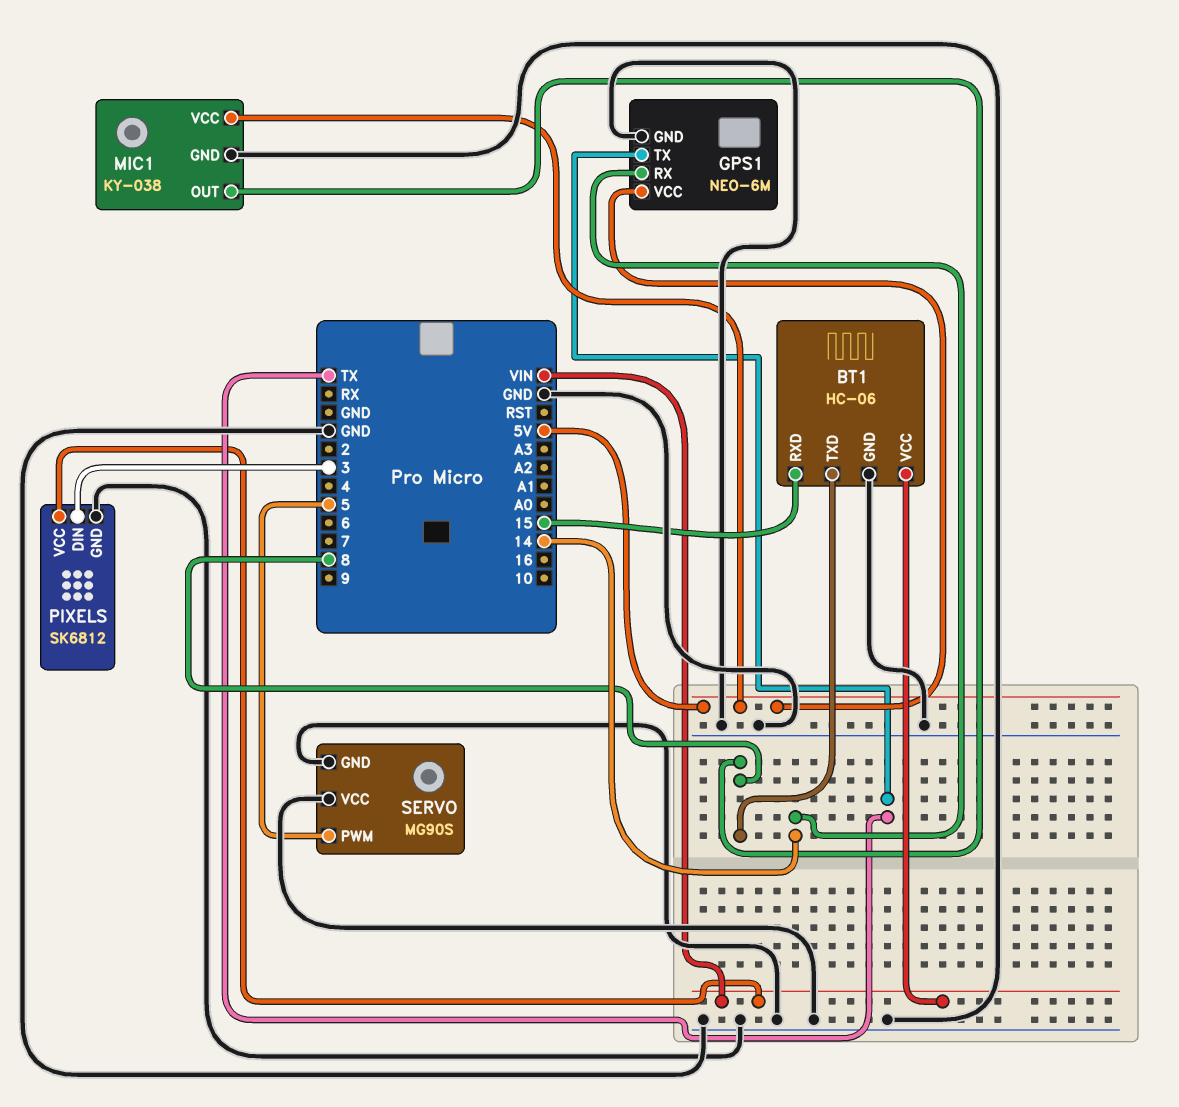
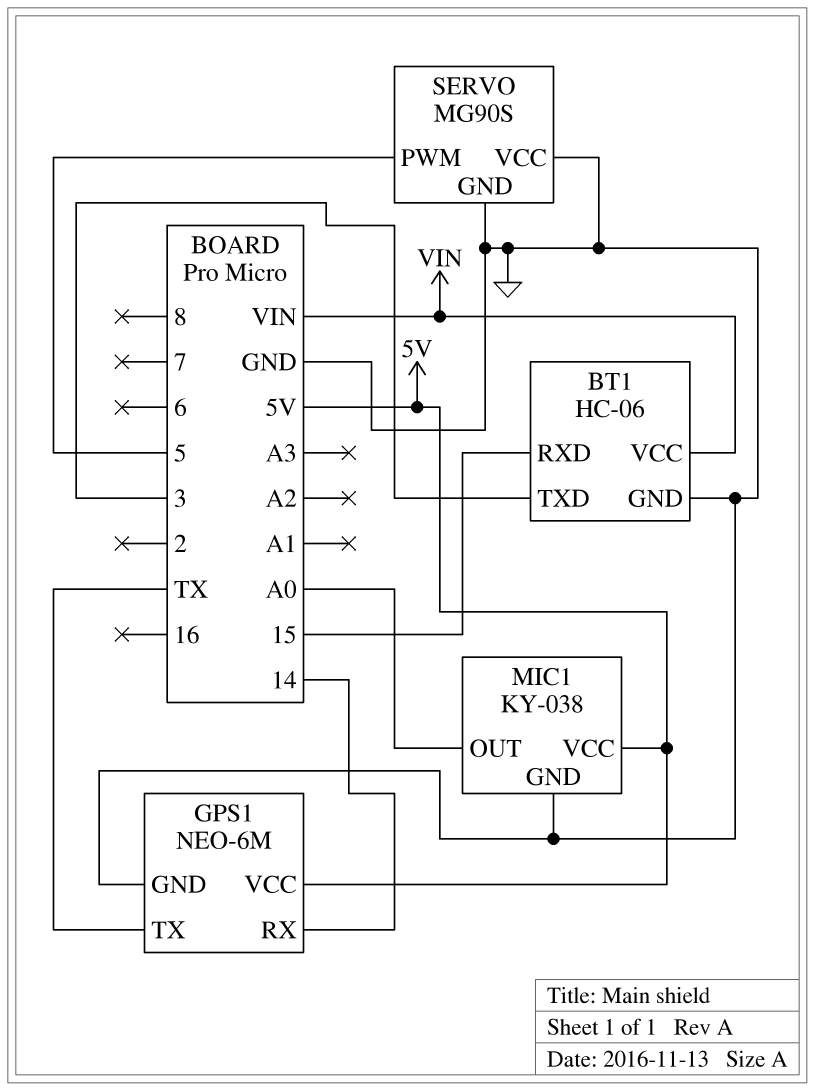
BT1 pin TXD: 8 -> 3
MIC1 pin OUT: 8 -> A0
PIXELS: SK6812 -> none
PIXELS pin DIN: 3 -> none
PIXELS pin GND: GND -> none
PIXELS pin VCC: VIN -> none

